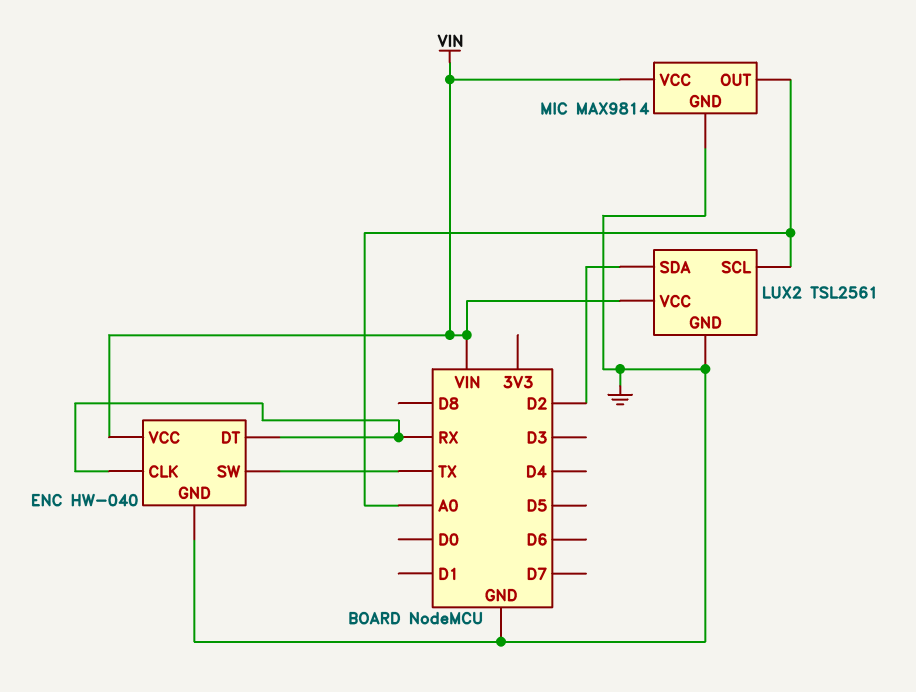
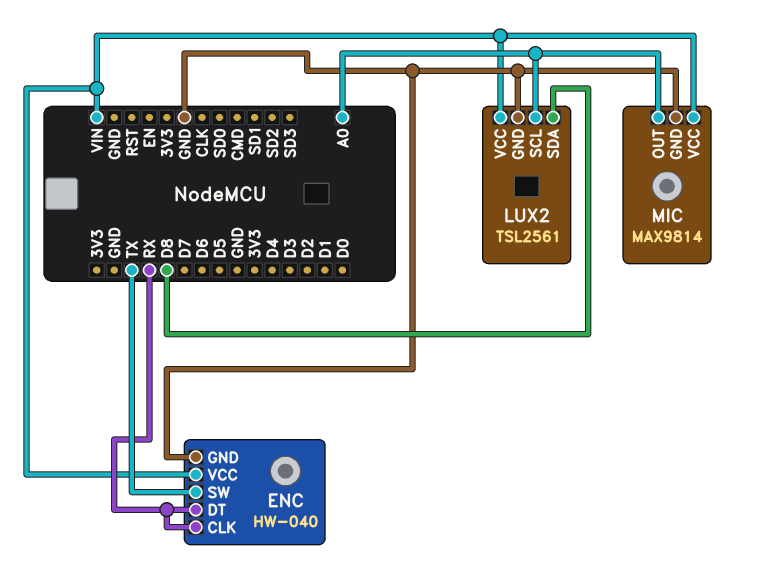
LUX2 pin SDA: D2 -> D8

